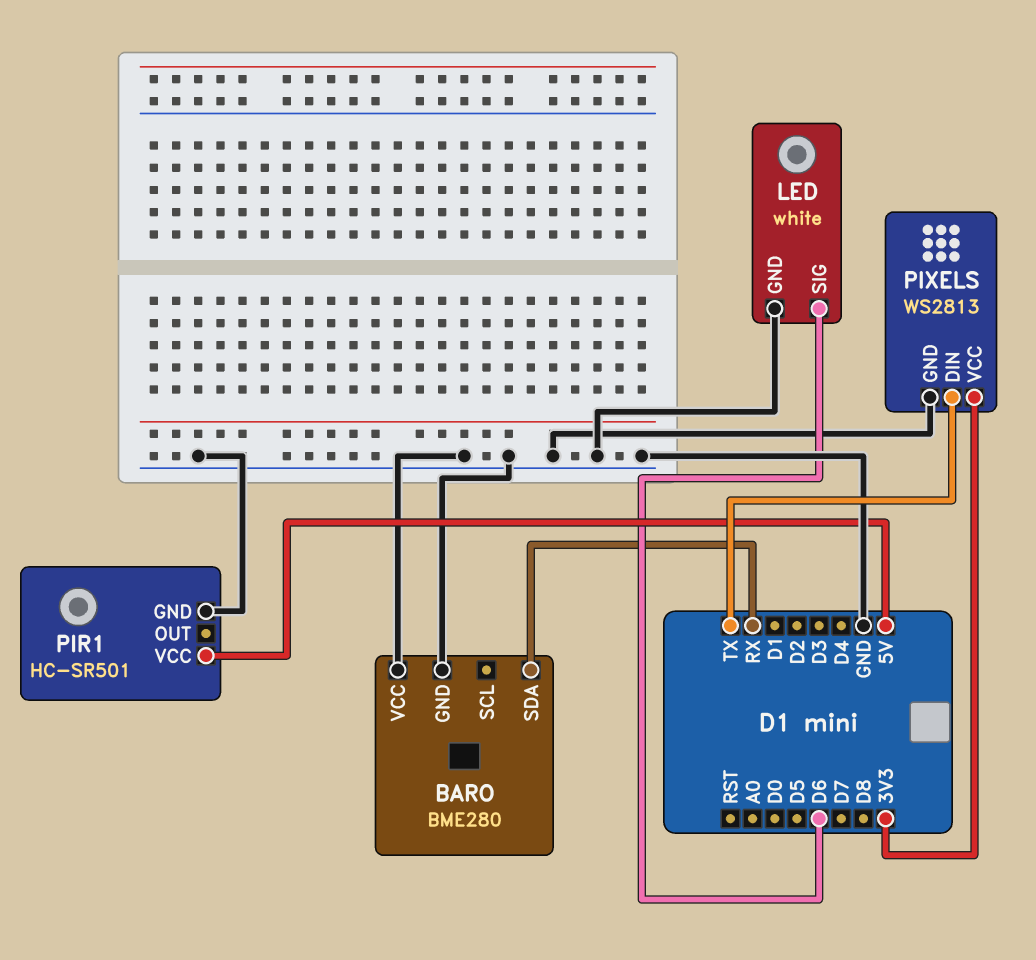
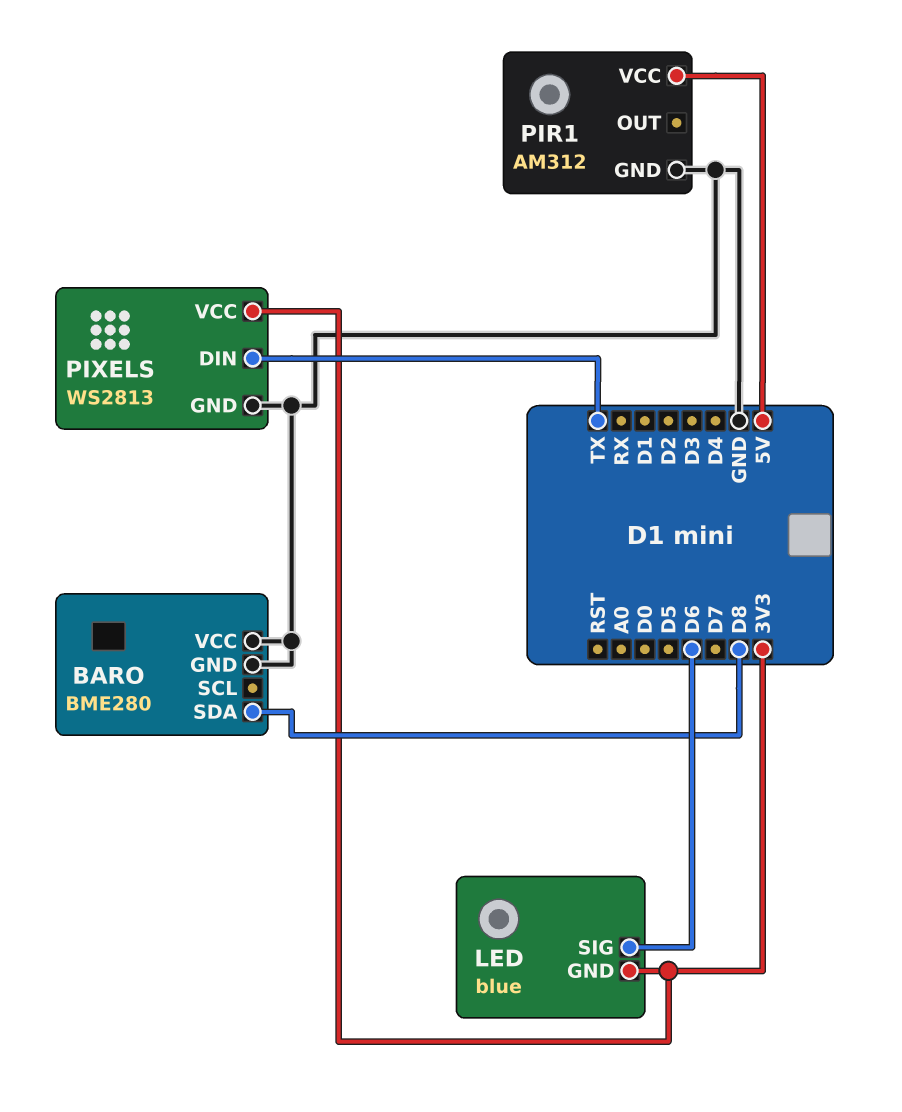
BARO pin SDA: RX -> D8
LED: white -> blue
LED pin GND: GND -> 3V3
PIR1: HC-SR501 -> AM312

